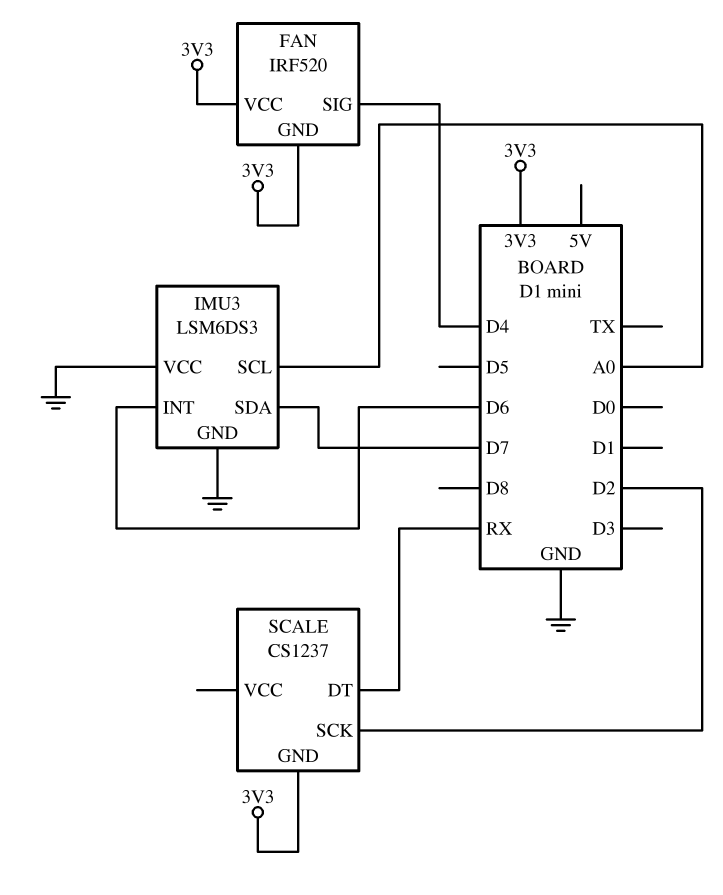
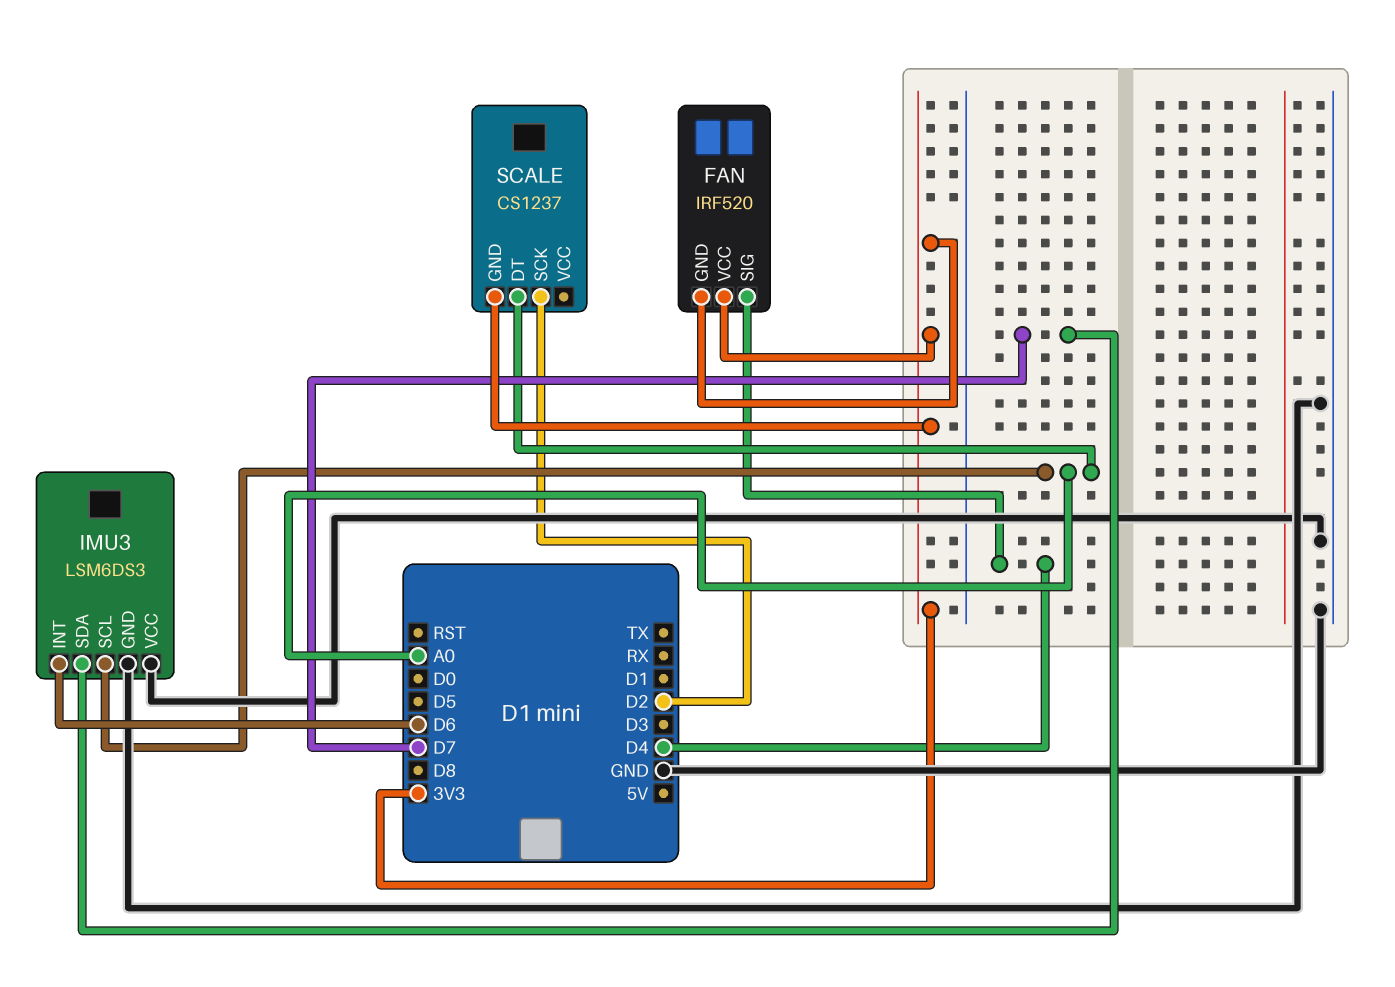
SCALE pin DT: RX -> A0

